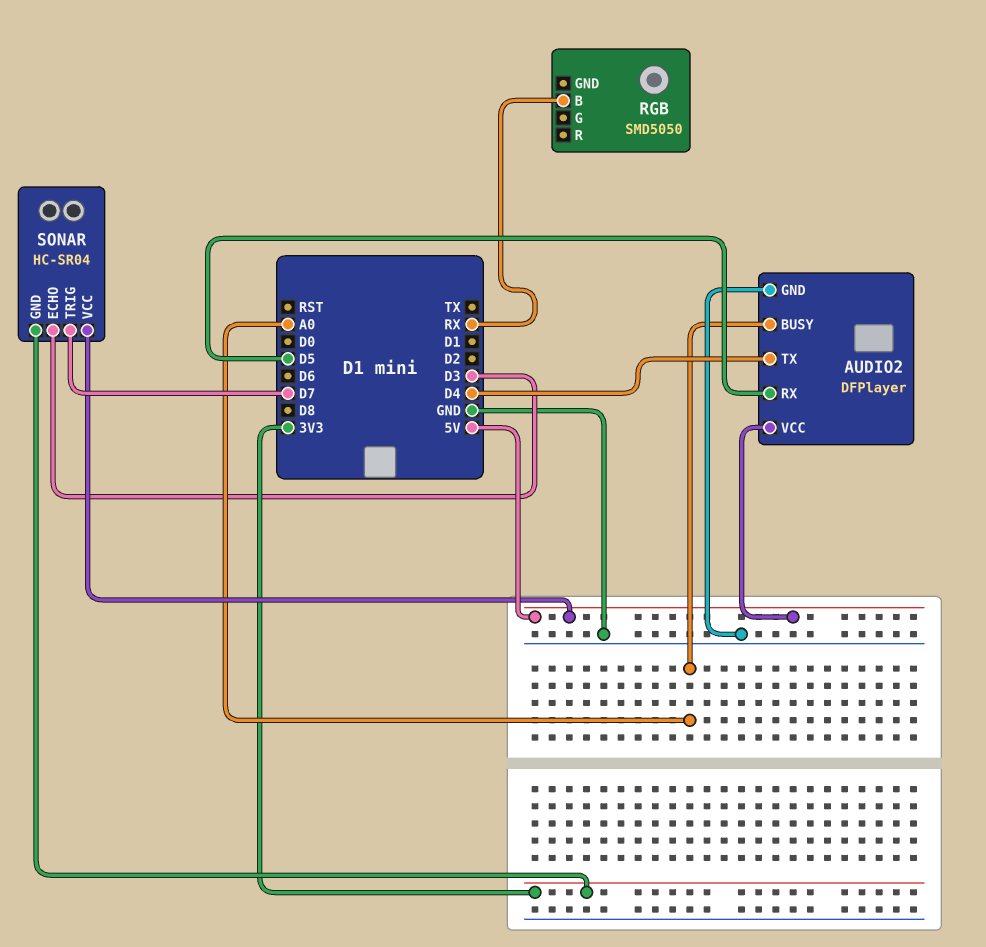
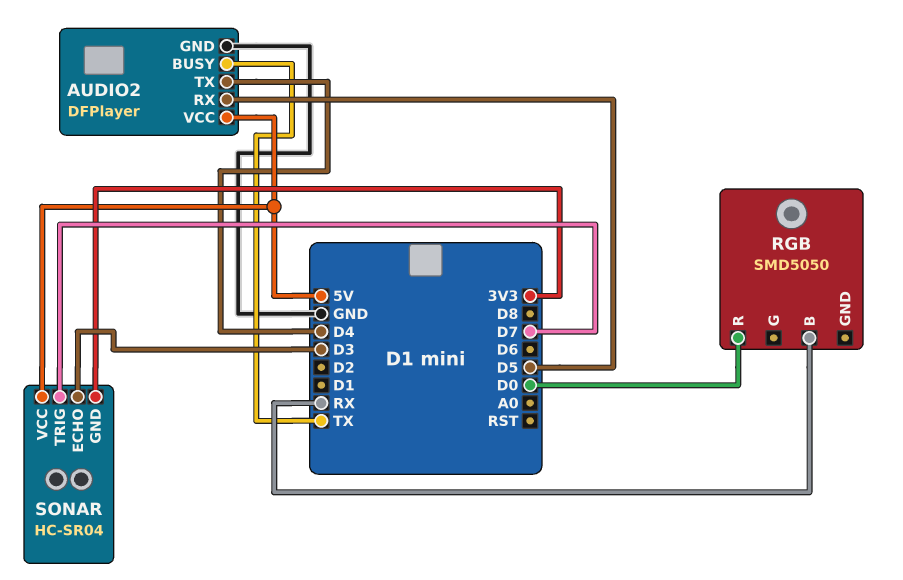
AUDIO2 pin BUSY: A0 -> TX
RGB pin R: none -> D0

